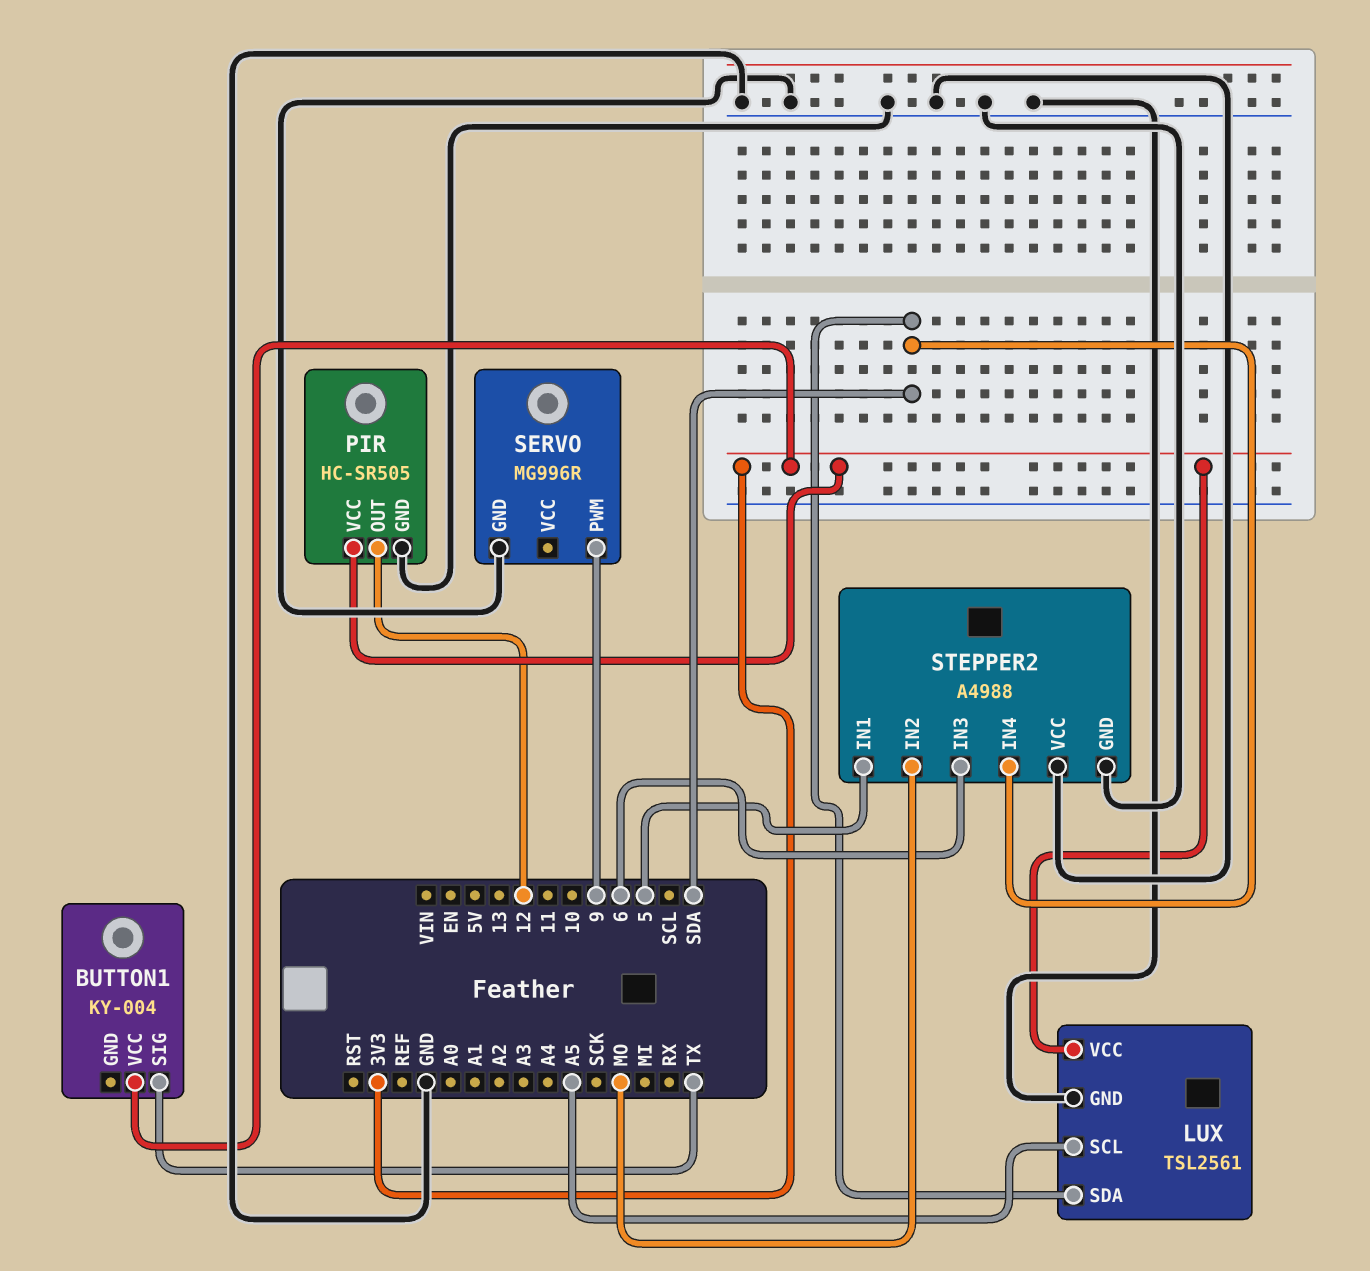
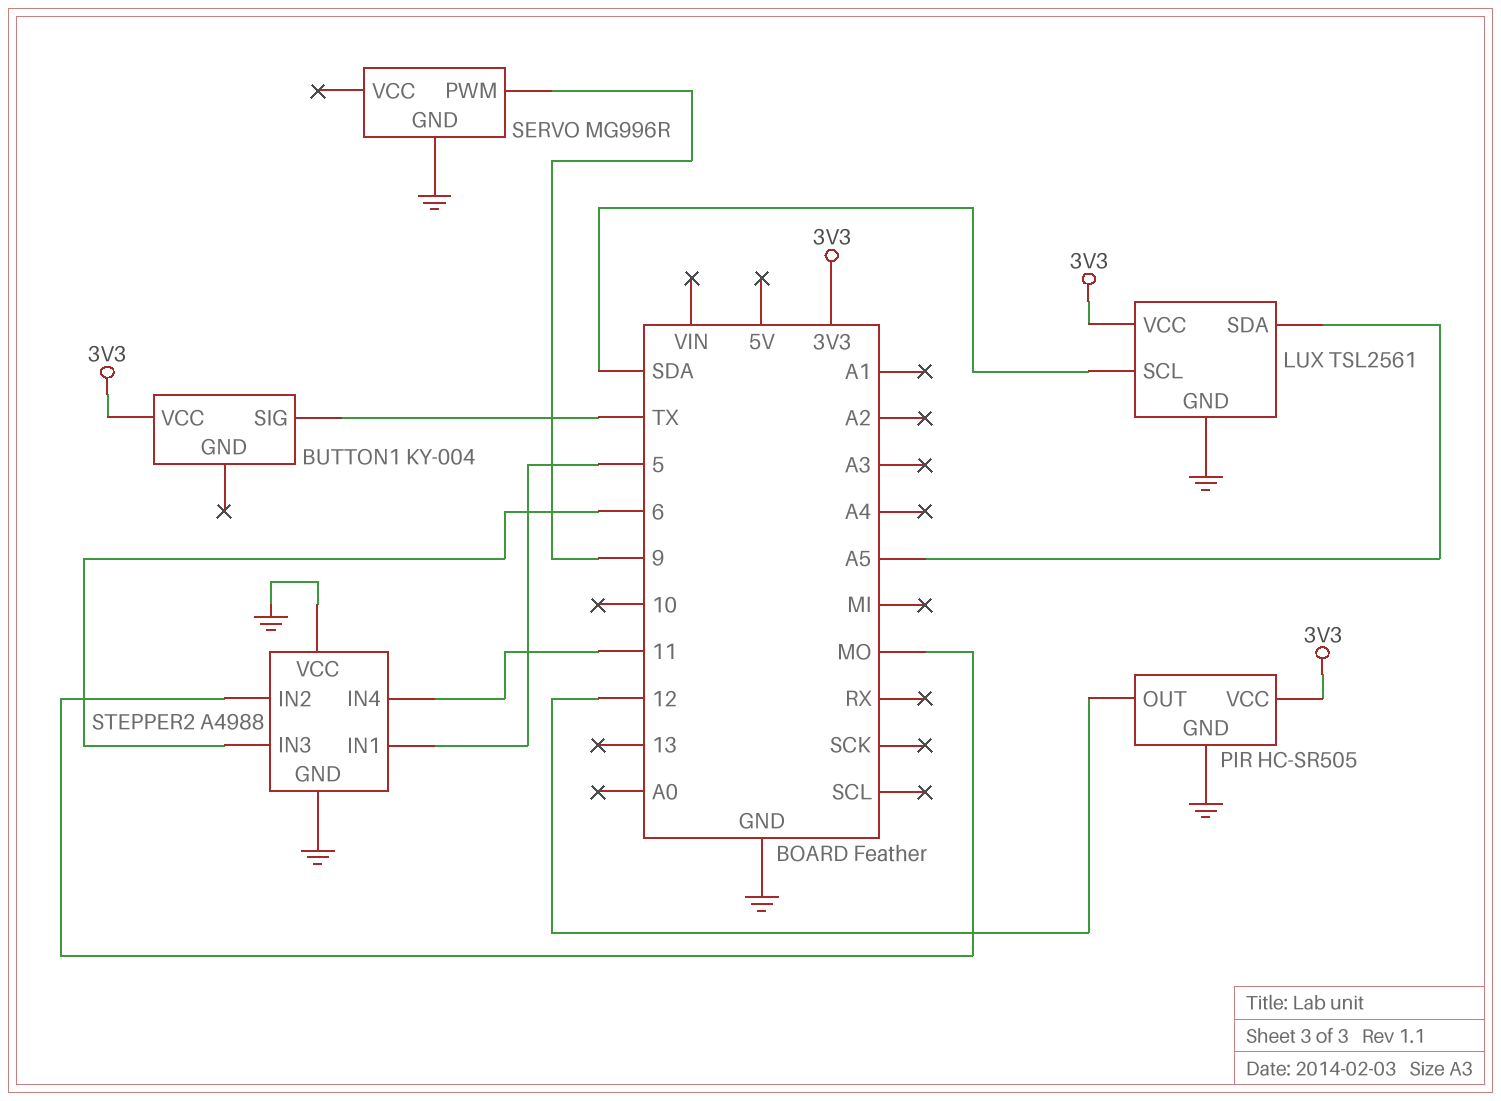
LUX pin SCL: A5 -> SDA
LUX pin SDA: SDA -> A5
STEPPER2 pin IN4: SDA -> 11

